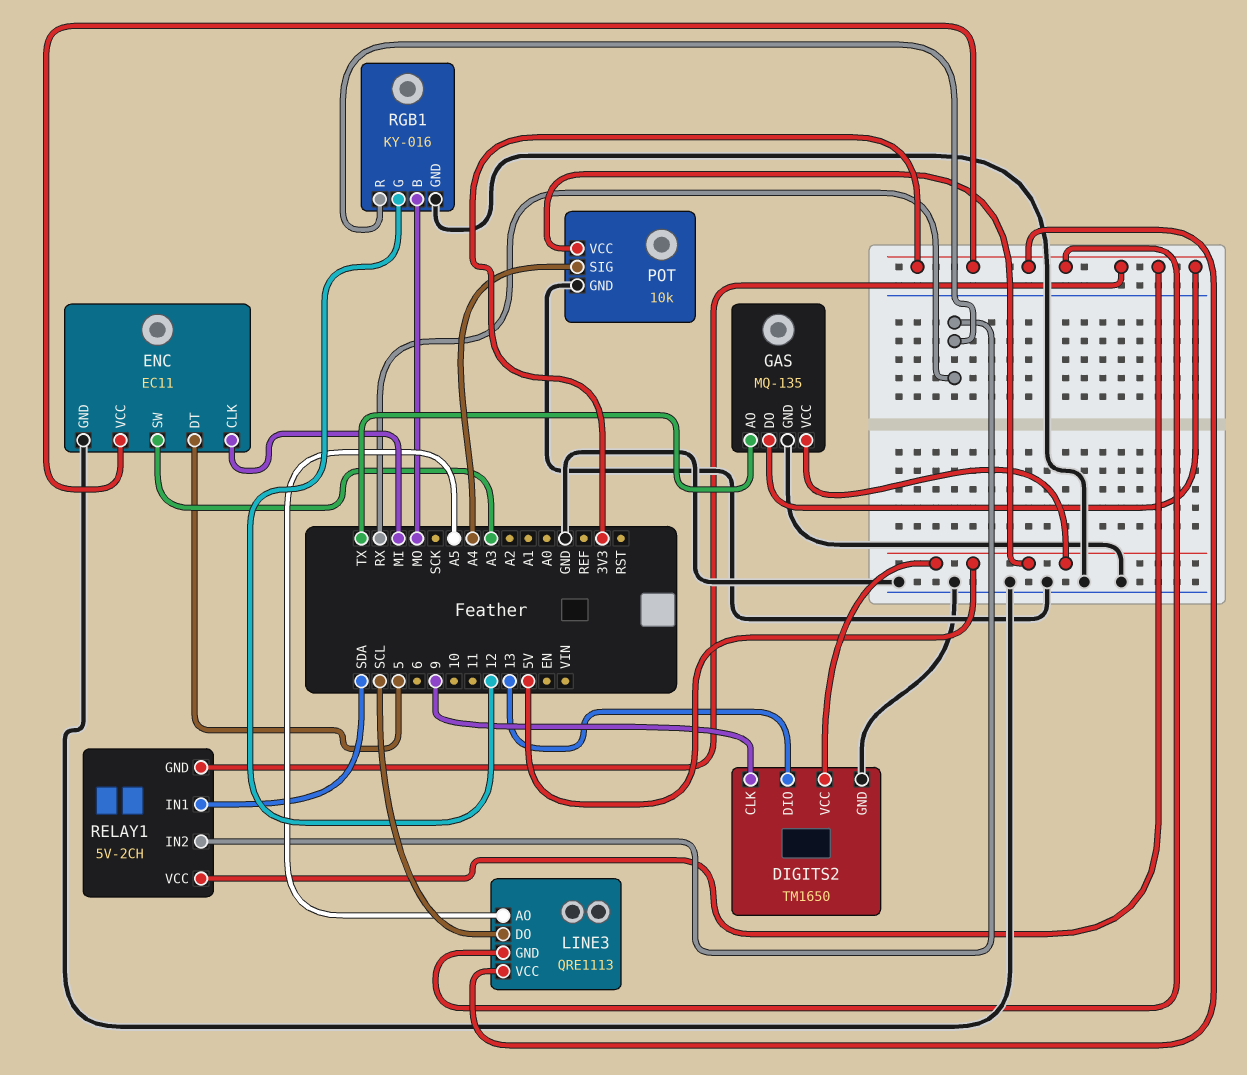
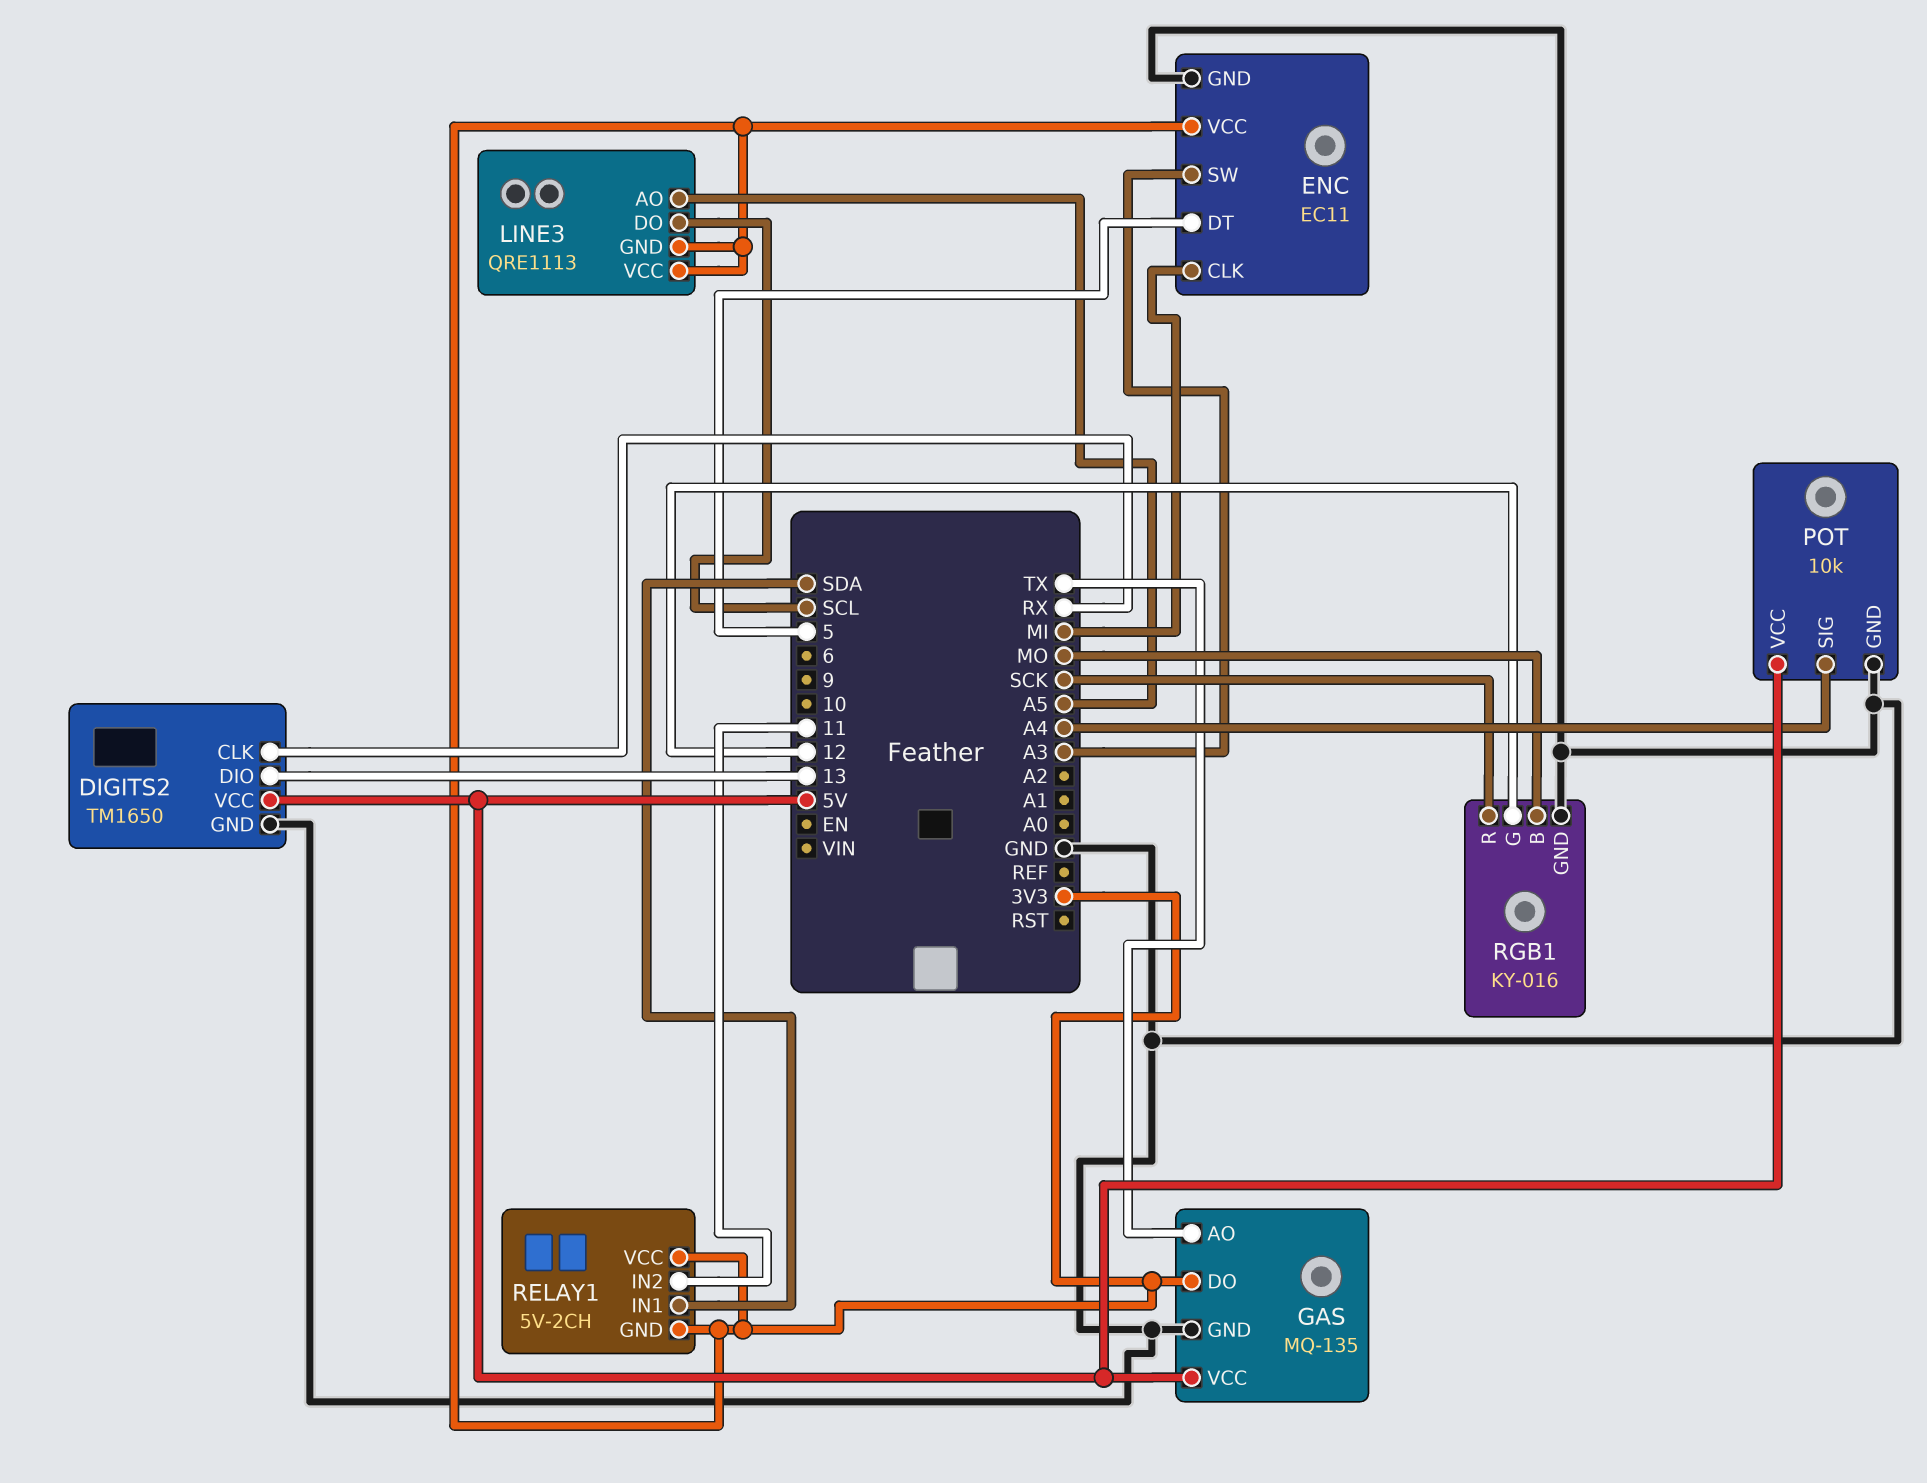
DIGITS2 pin CLK: 9 -> RX
RELAY1 pin IN2: RX -> 11
RGB1 pin R: RX -> SCK

